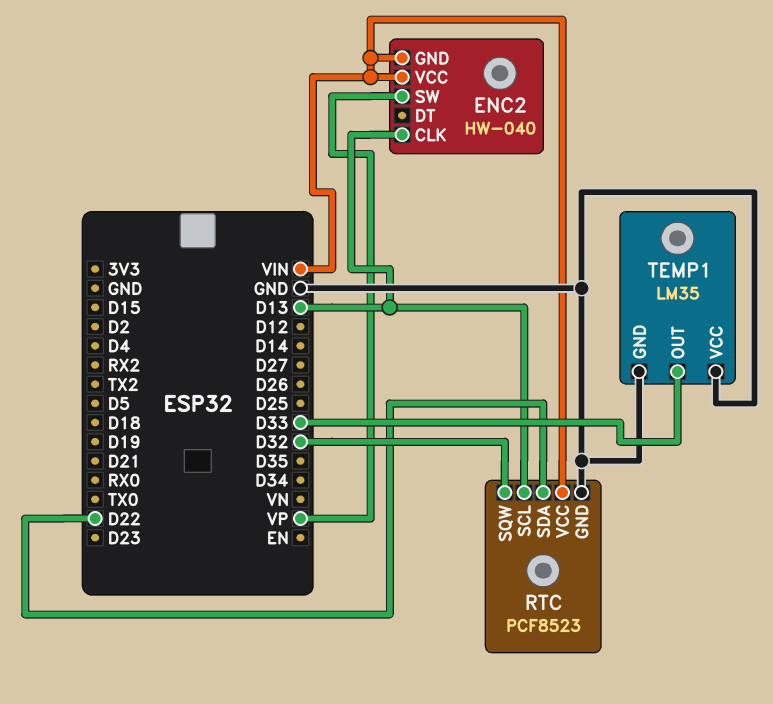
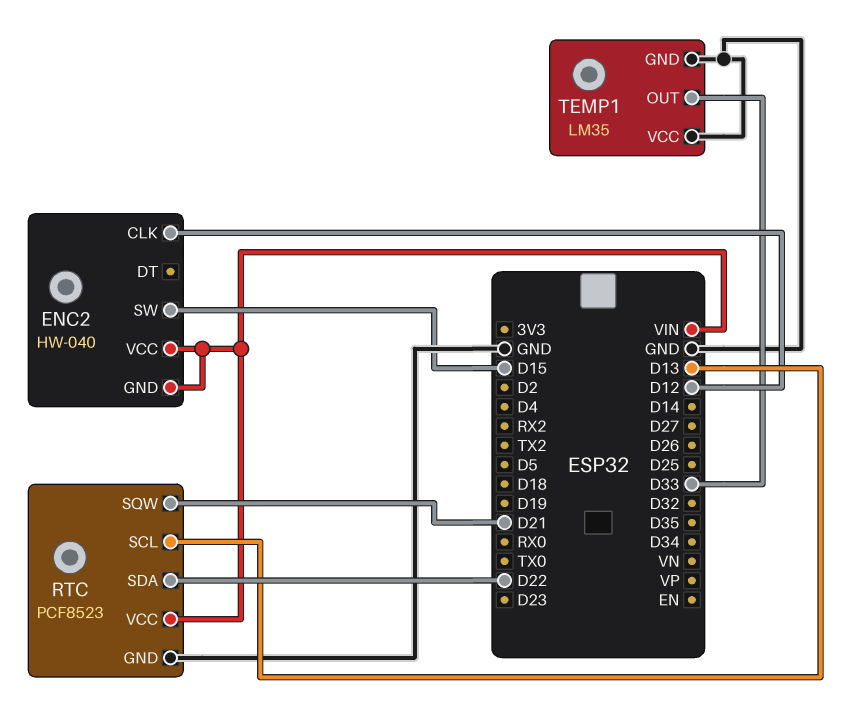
ENC2 pin CLK: D13 -> D12
ENC2 pin SW: VP -> D15
RTC pin SQW: D32 -> D21

